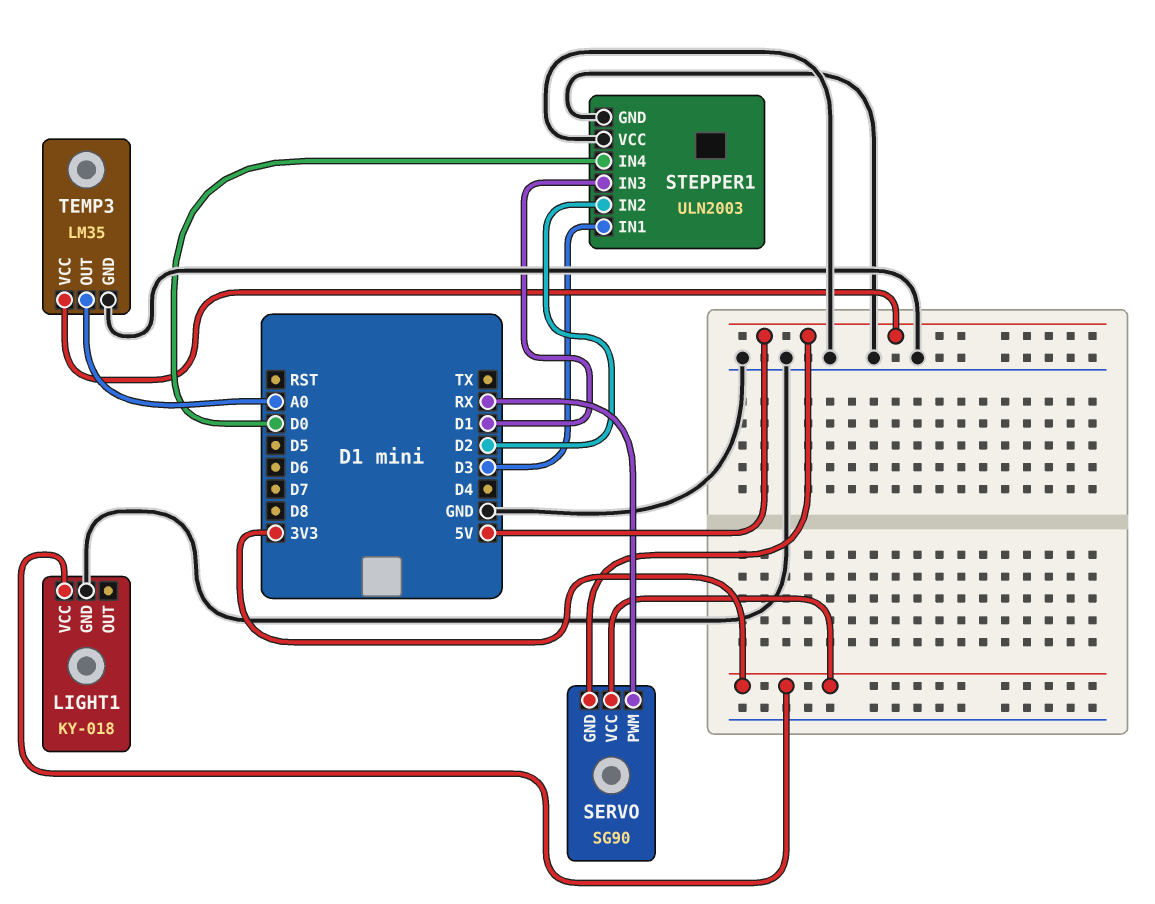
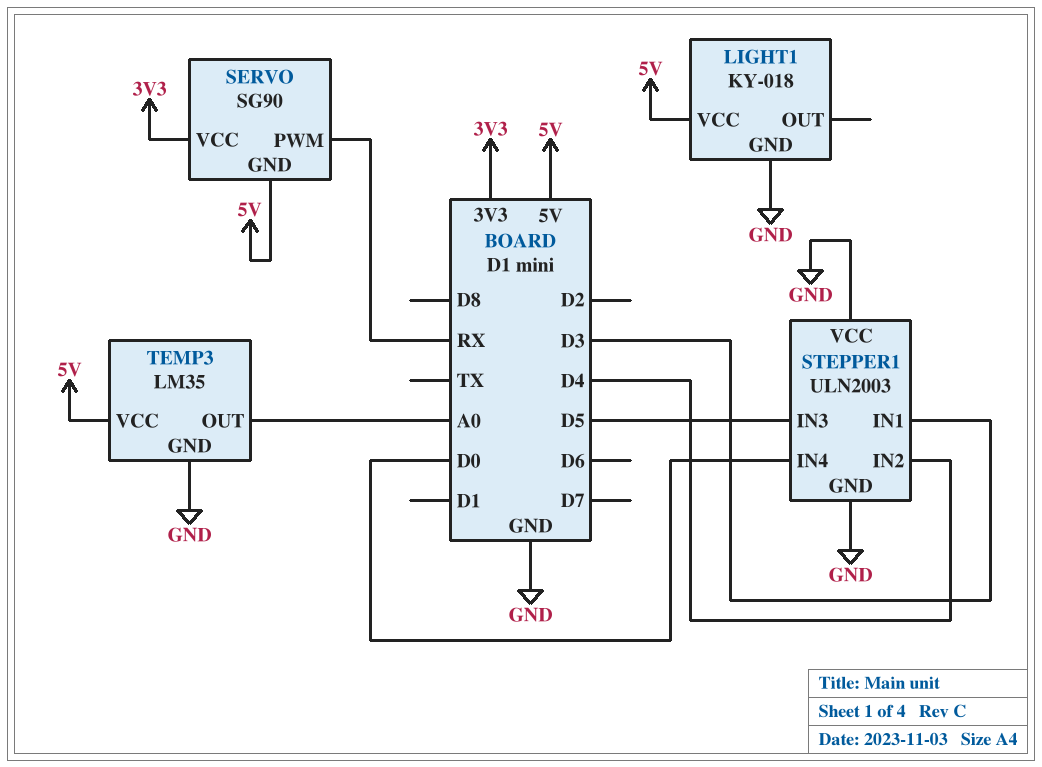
LIGHT1 pin VCC: 3V3 -> 5V
STEPPER1 pin IN2: D2 -> D4
STEPPER1 pin IN3: D1 -> D5

